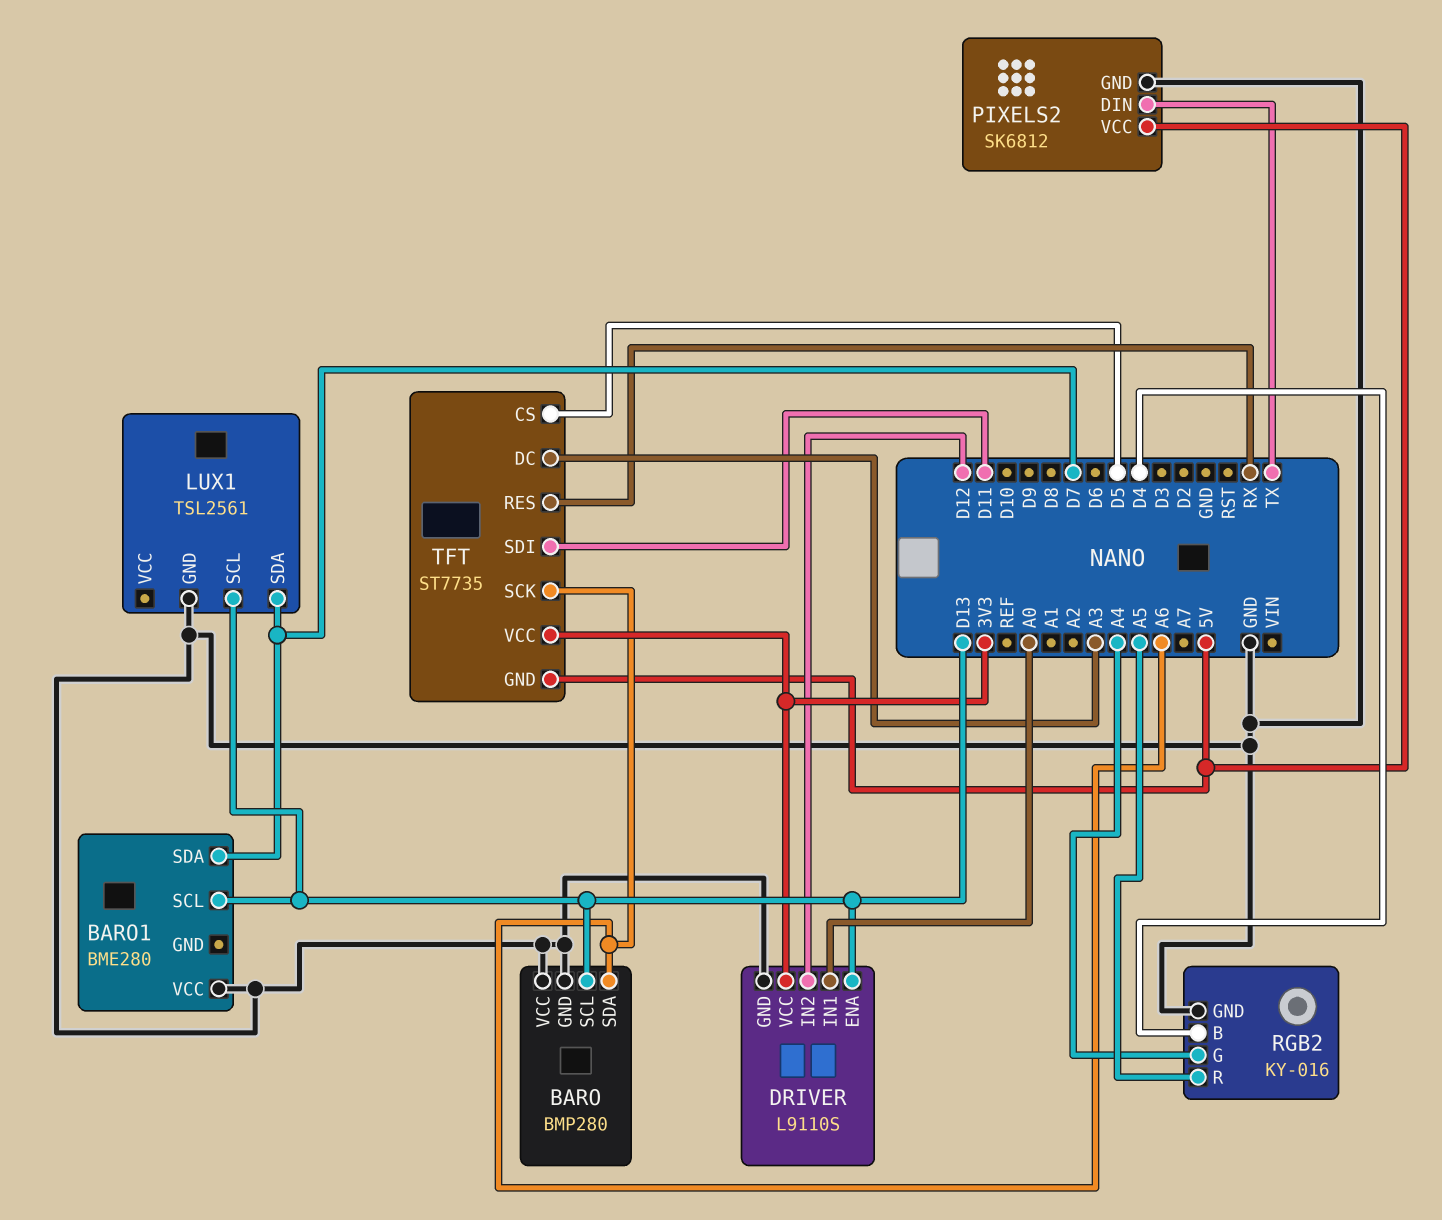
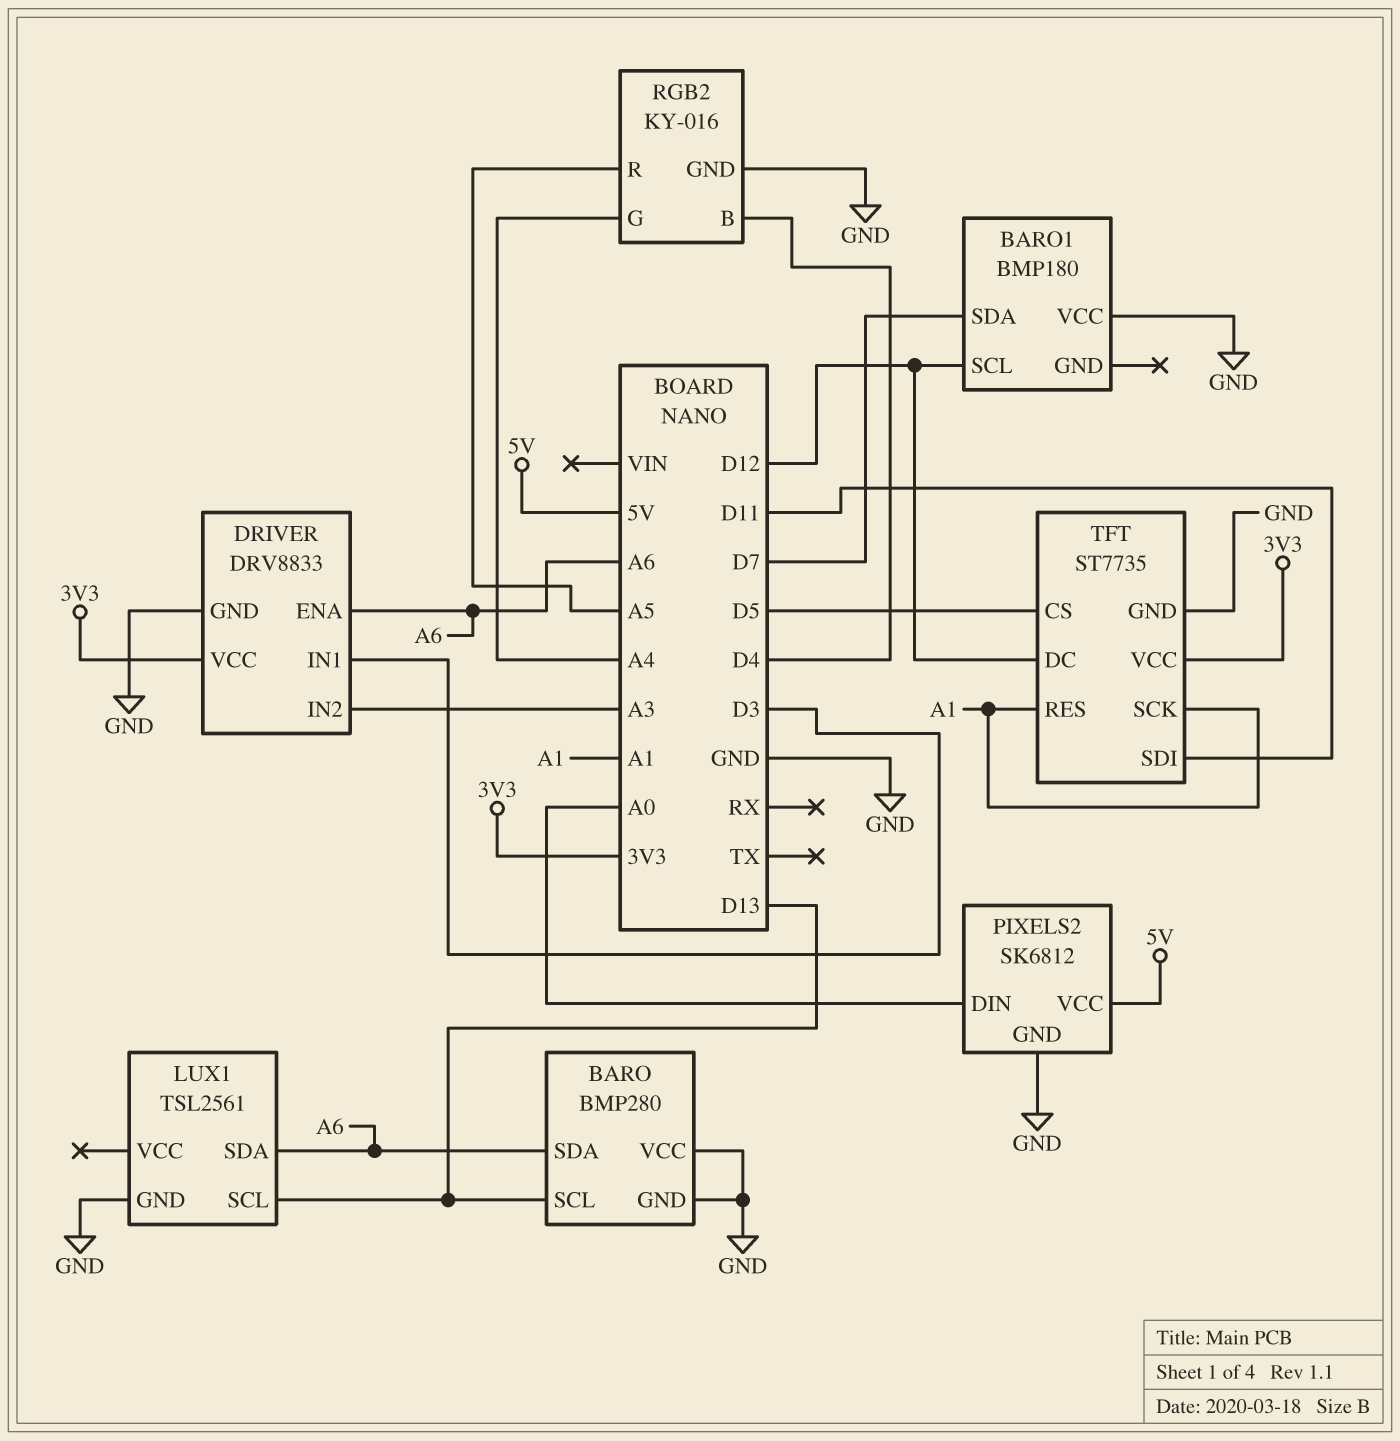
BARO1: BME280 -> BMP180
BARO1 pin SCL: D13 -> D12
DRIVER: L9110S -> DRV8833
DRIVER pin ENA: D13 -> A6
DRIVER pin IN1: A0 -> D3
DRIVER pin IN2: D12 -> A3
LUX1 pin SDA: D7 -> A6
PIXELS2 pin DIN: TX -> A0
TFT pin DC: A3 -> D12
TFT pin GND: 5V -> GND
TFT pin RES: RX -> A1
TFT pin SCK: A6 -> A1

